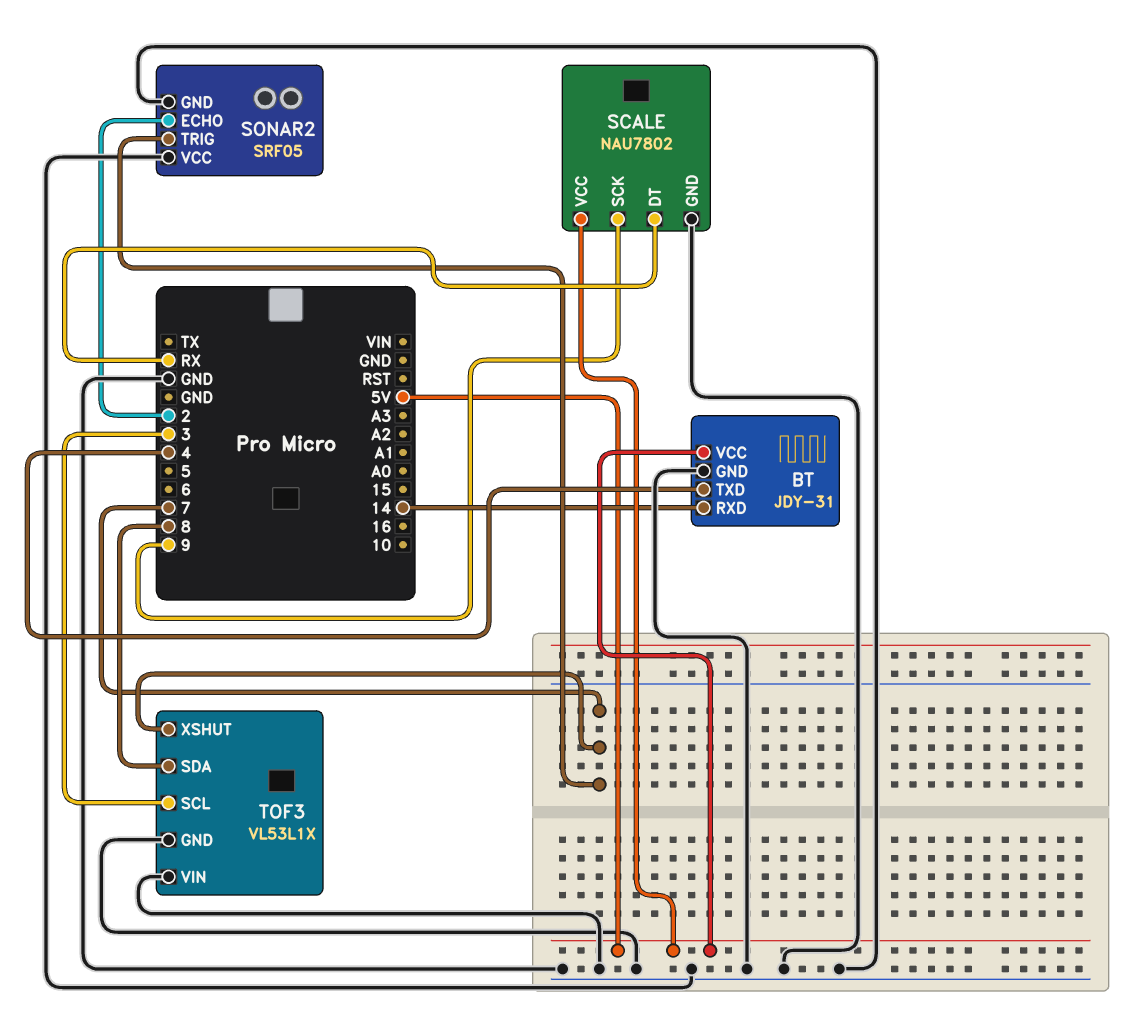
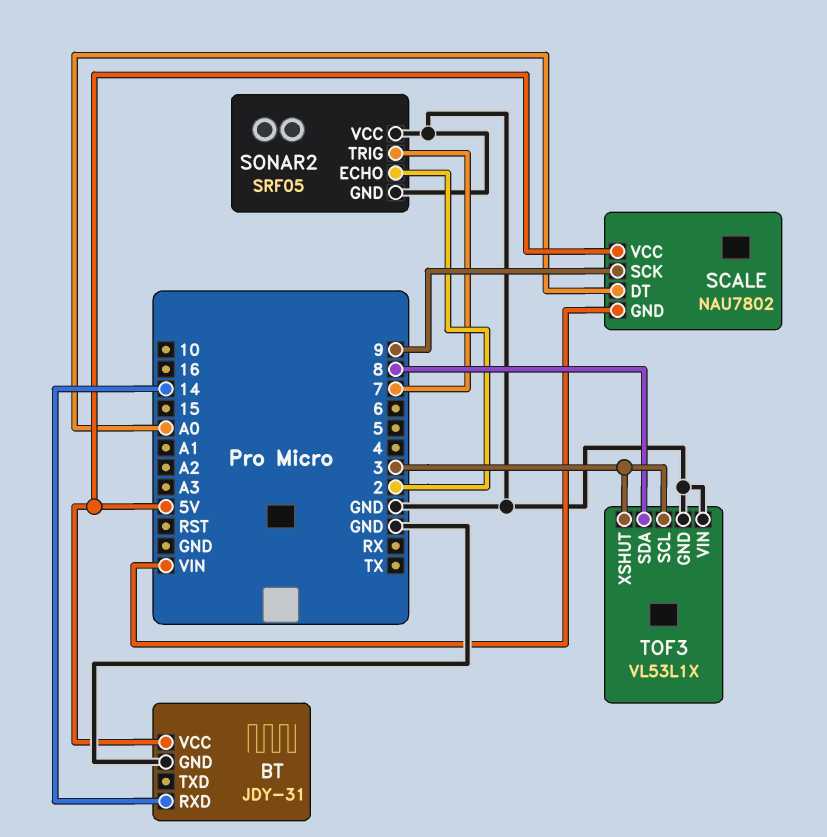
BT pin TXD: 4 -> none
SCALE pin DT: RX -> A0
SCALE pin GND: GND -> VIN
TOF3 pin XSHUT: 7 -> 3

